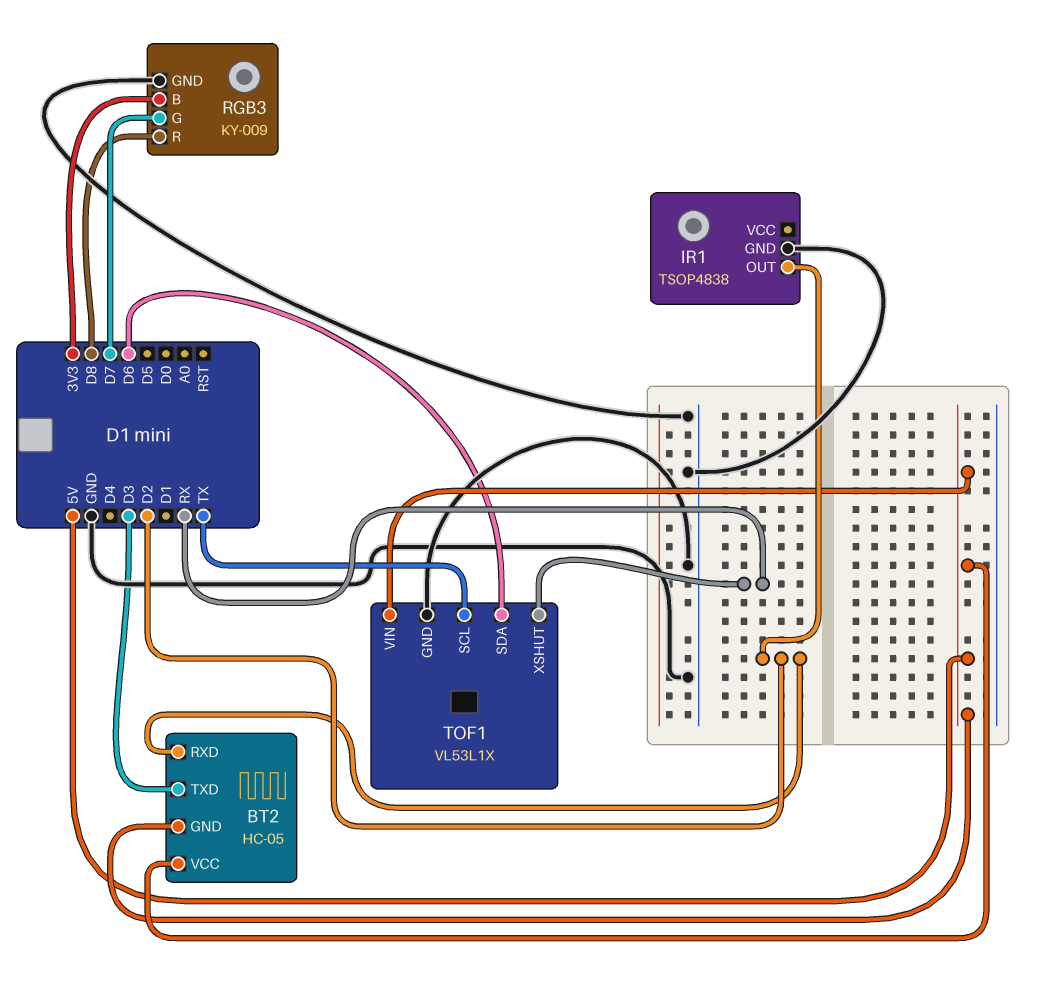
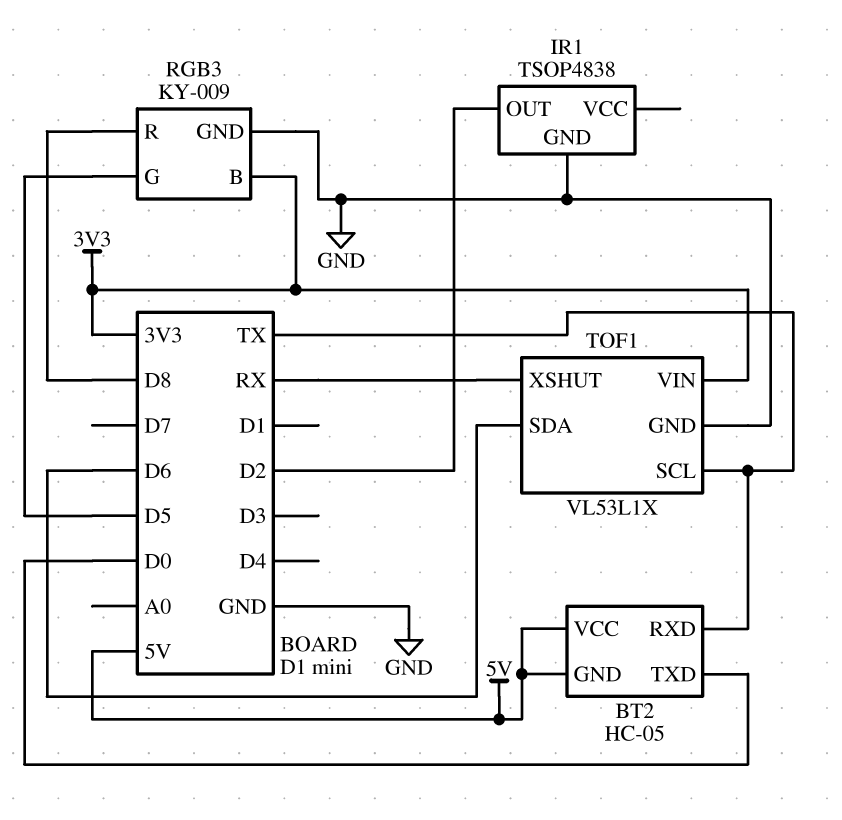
BT2 pin RXD: D2 -> TX
BT2 pin TXD: D3 -> D0
RGB3 pin G: D7 -> D5
TOF1 pin VIN: 5V -> 3V3

